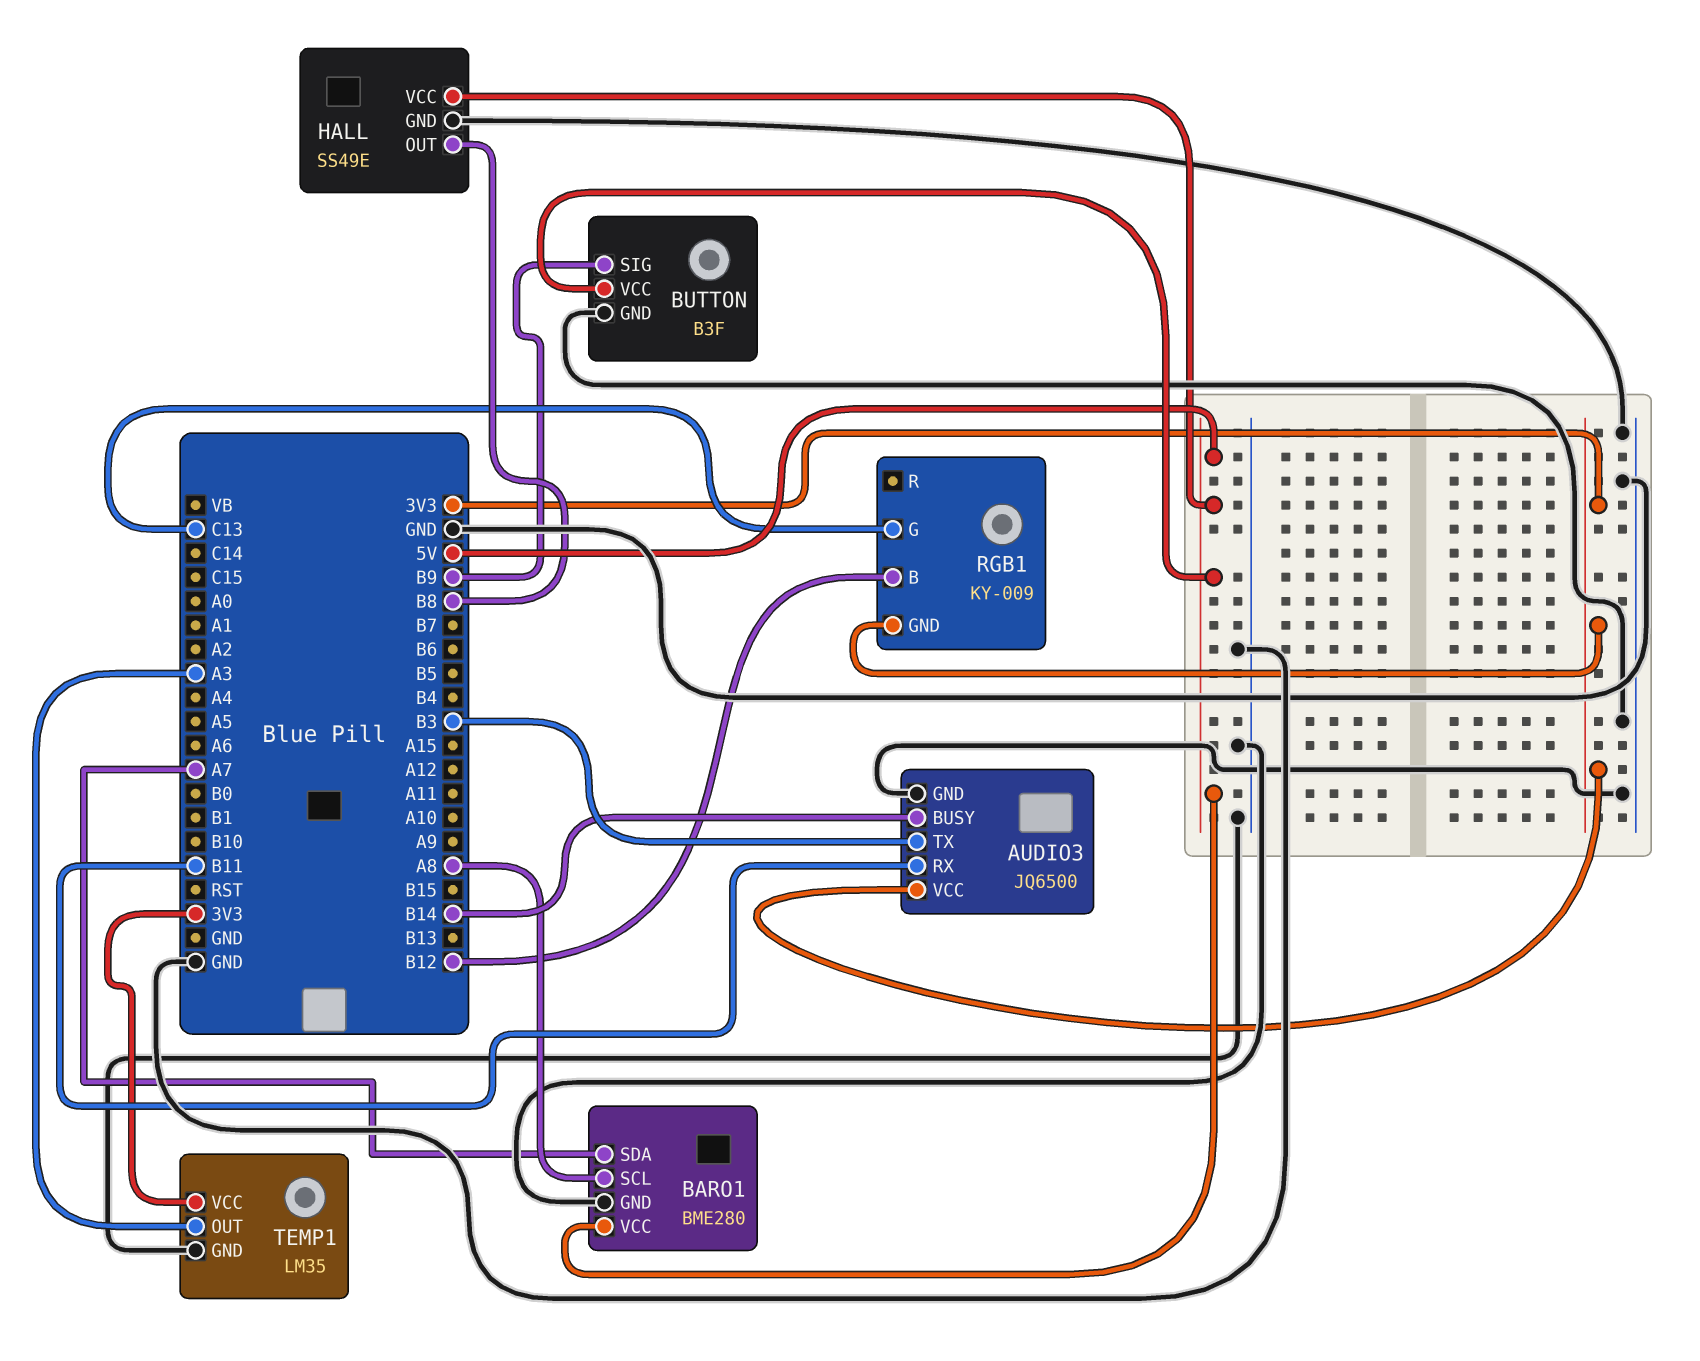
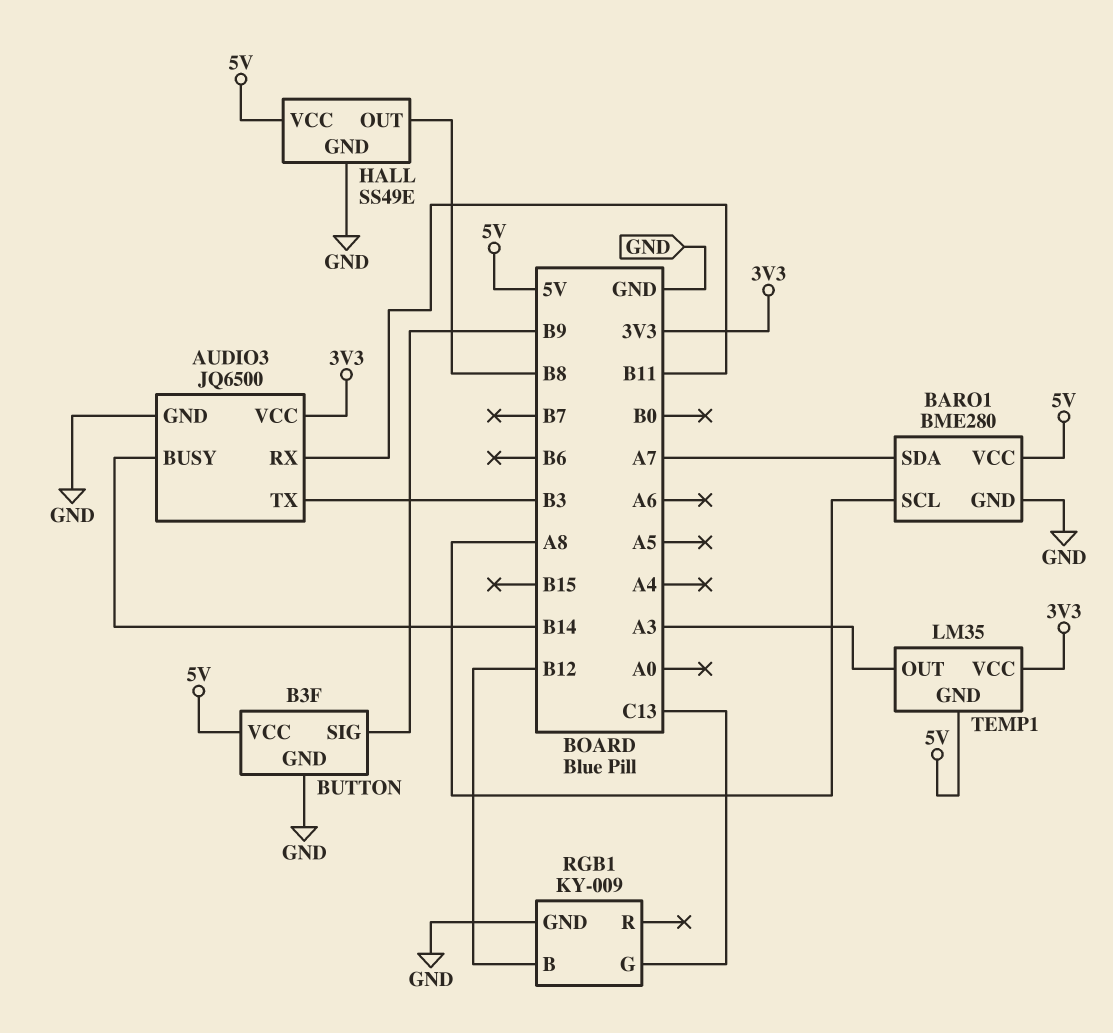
RGB1 pin GND: 3V3 -> GND
TEMP1 pin GND: GND -> 5V

